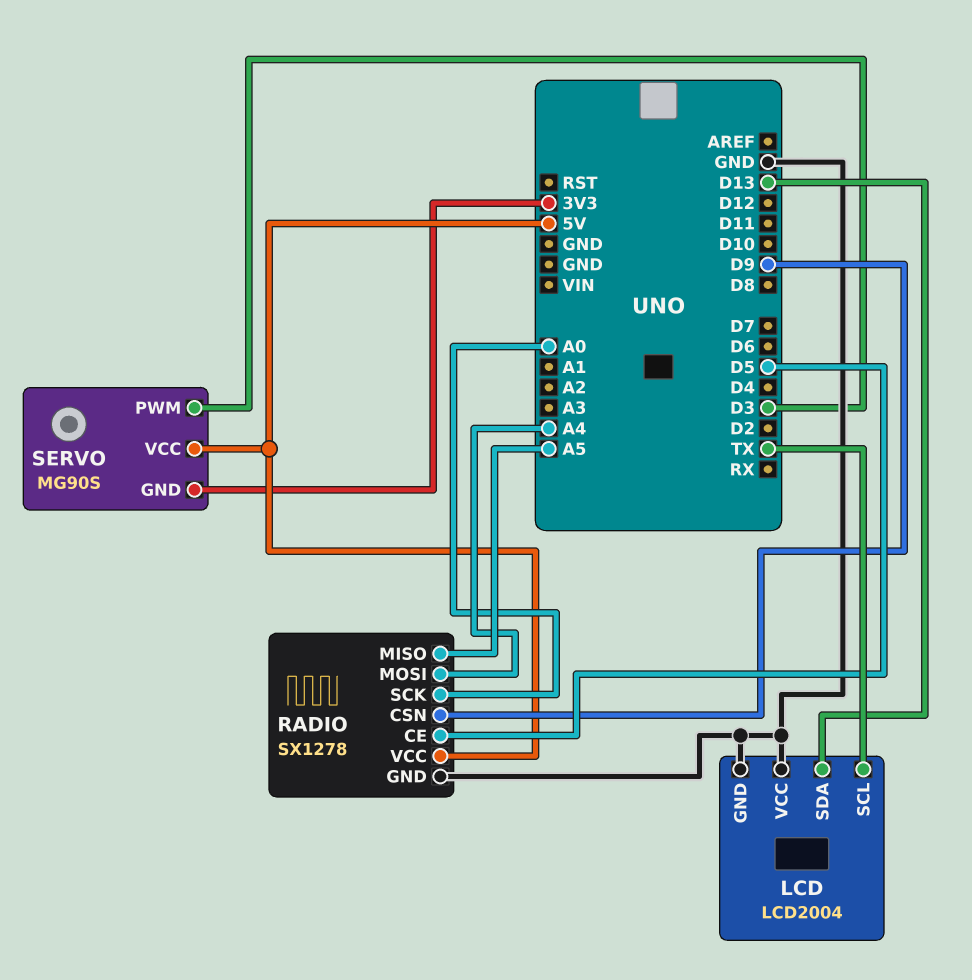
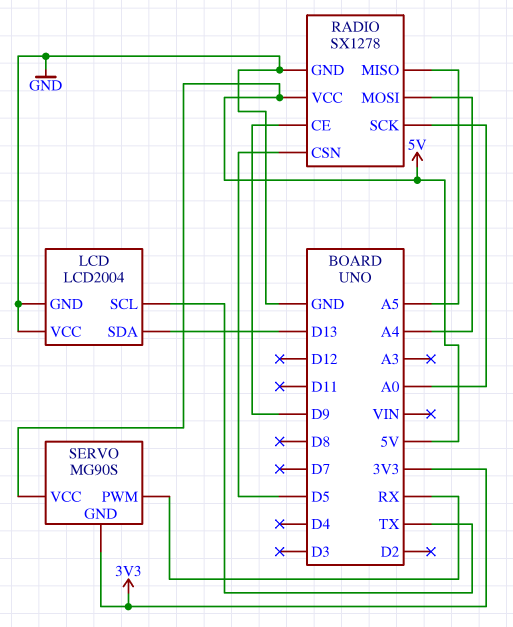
RADIO pin CE: D5 -> D9
RADIO pin CSN: D9 -> D5
SERVO pin PWM: D3 -> RX

